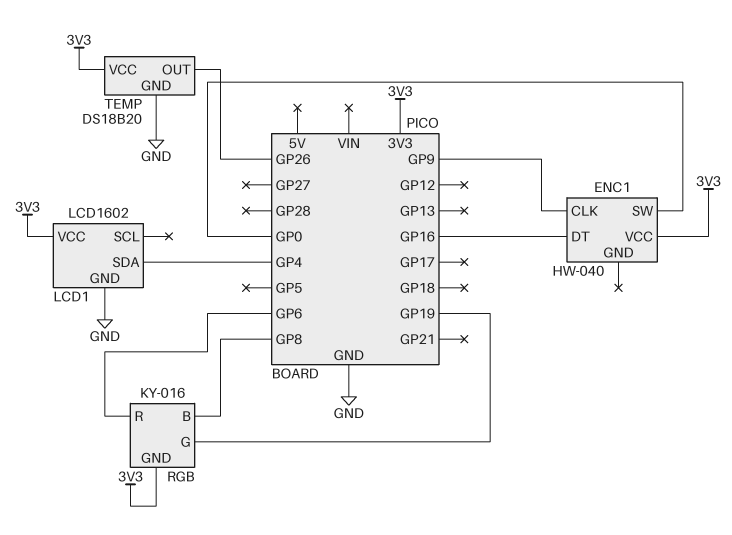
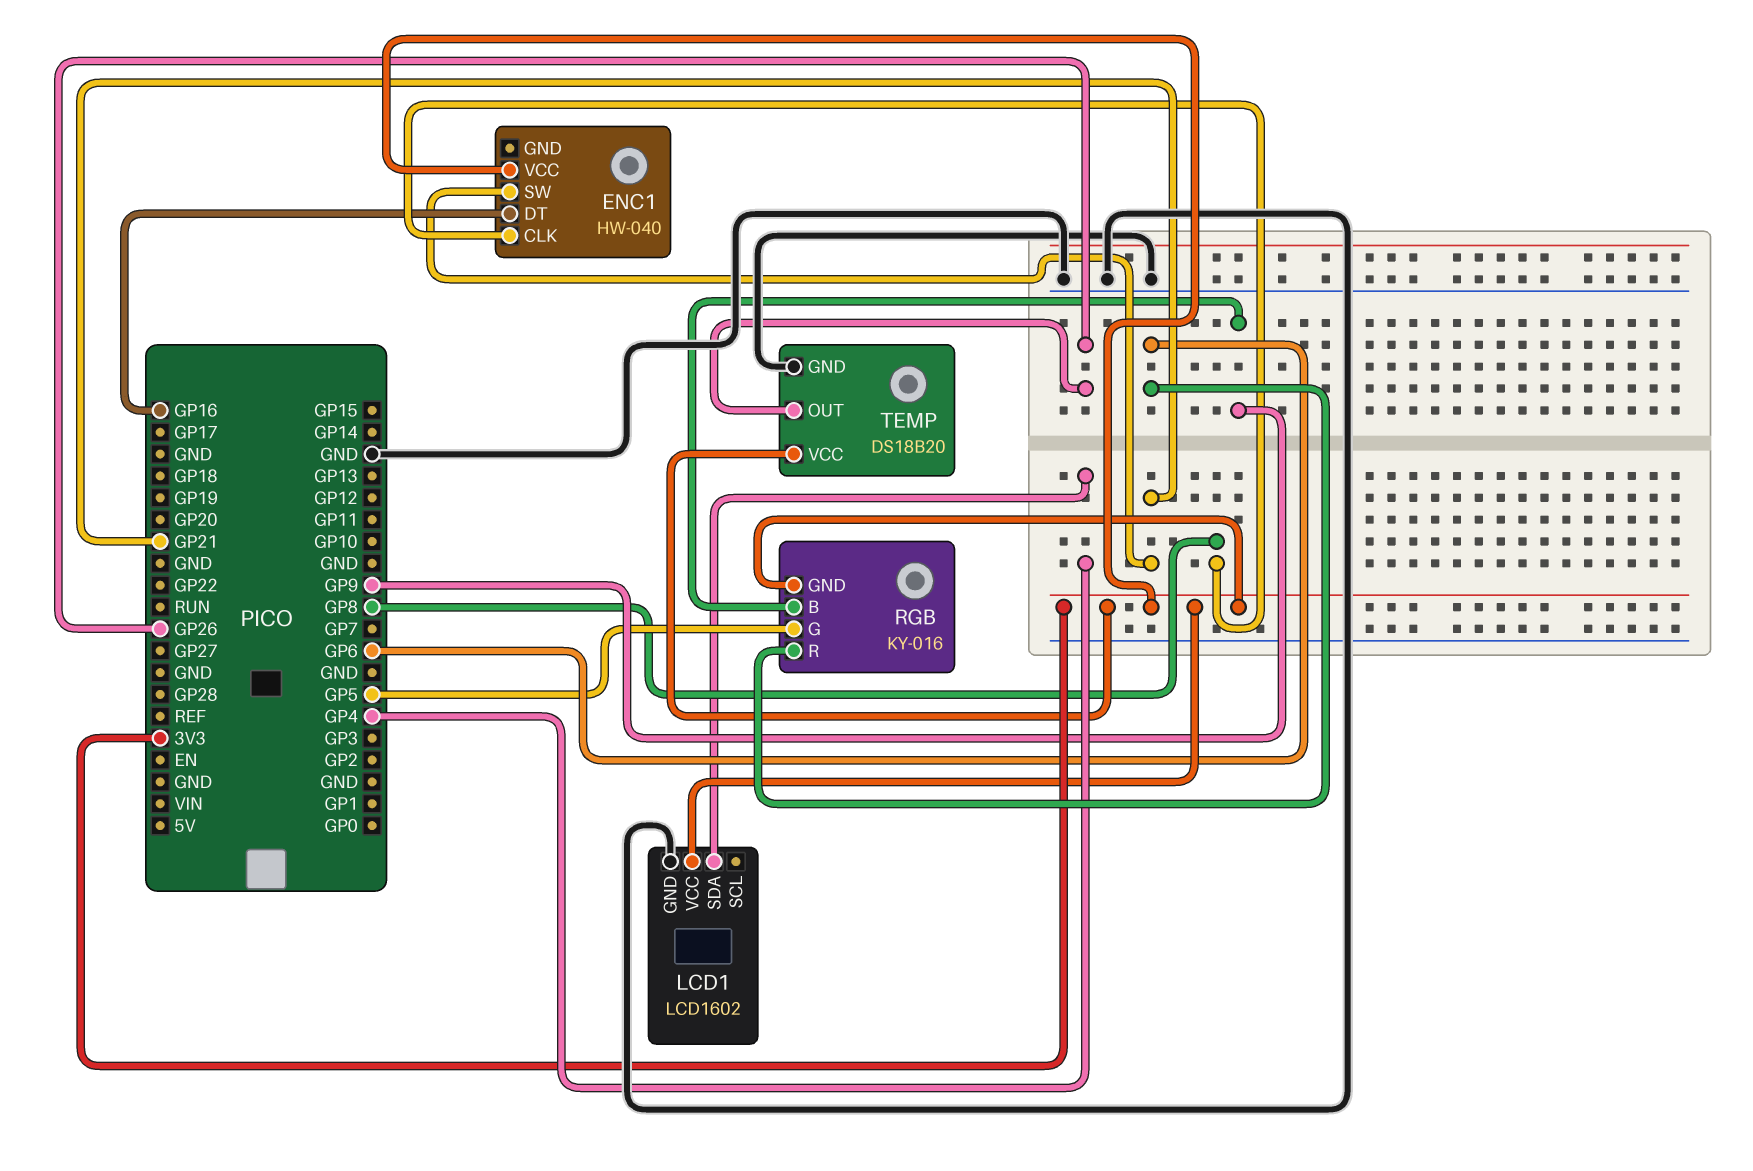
ENC1 pin CLK: GP9 -> GP8
ENC1 pin SW: GP0 -> GP21
RGB pin B: GP8 -> GP9
RGB pin G: GP19 -> GP5

